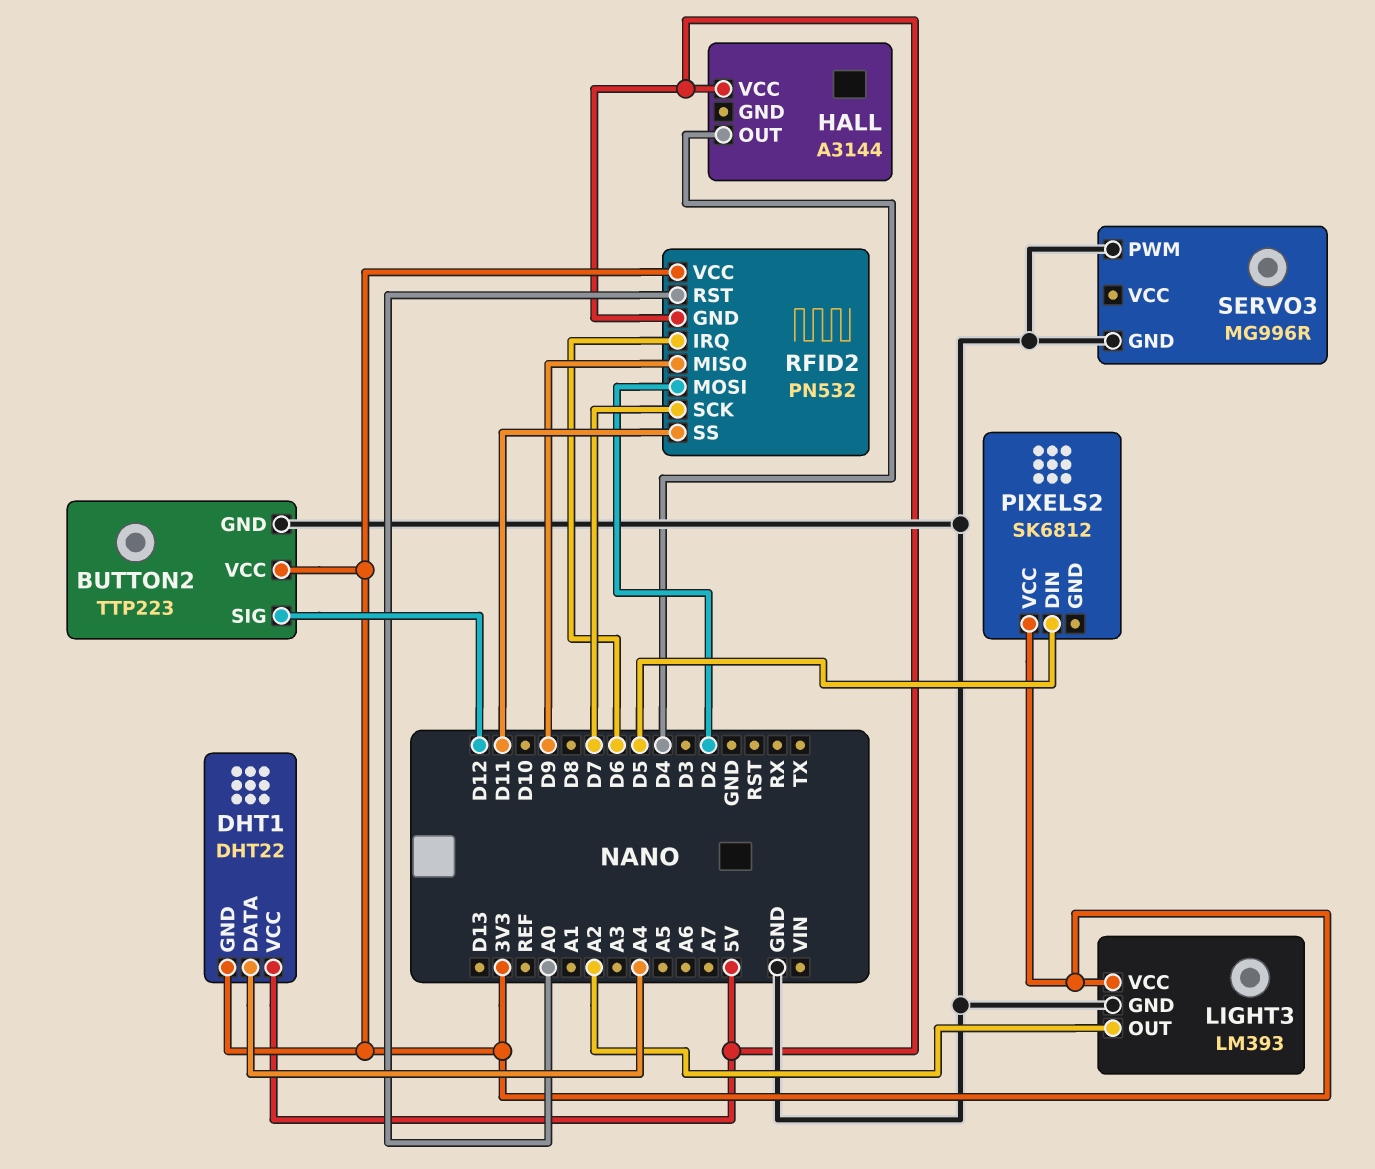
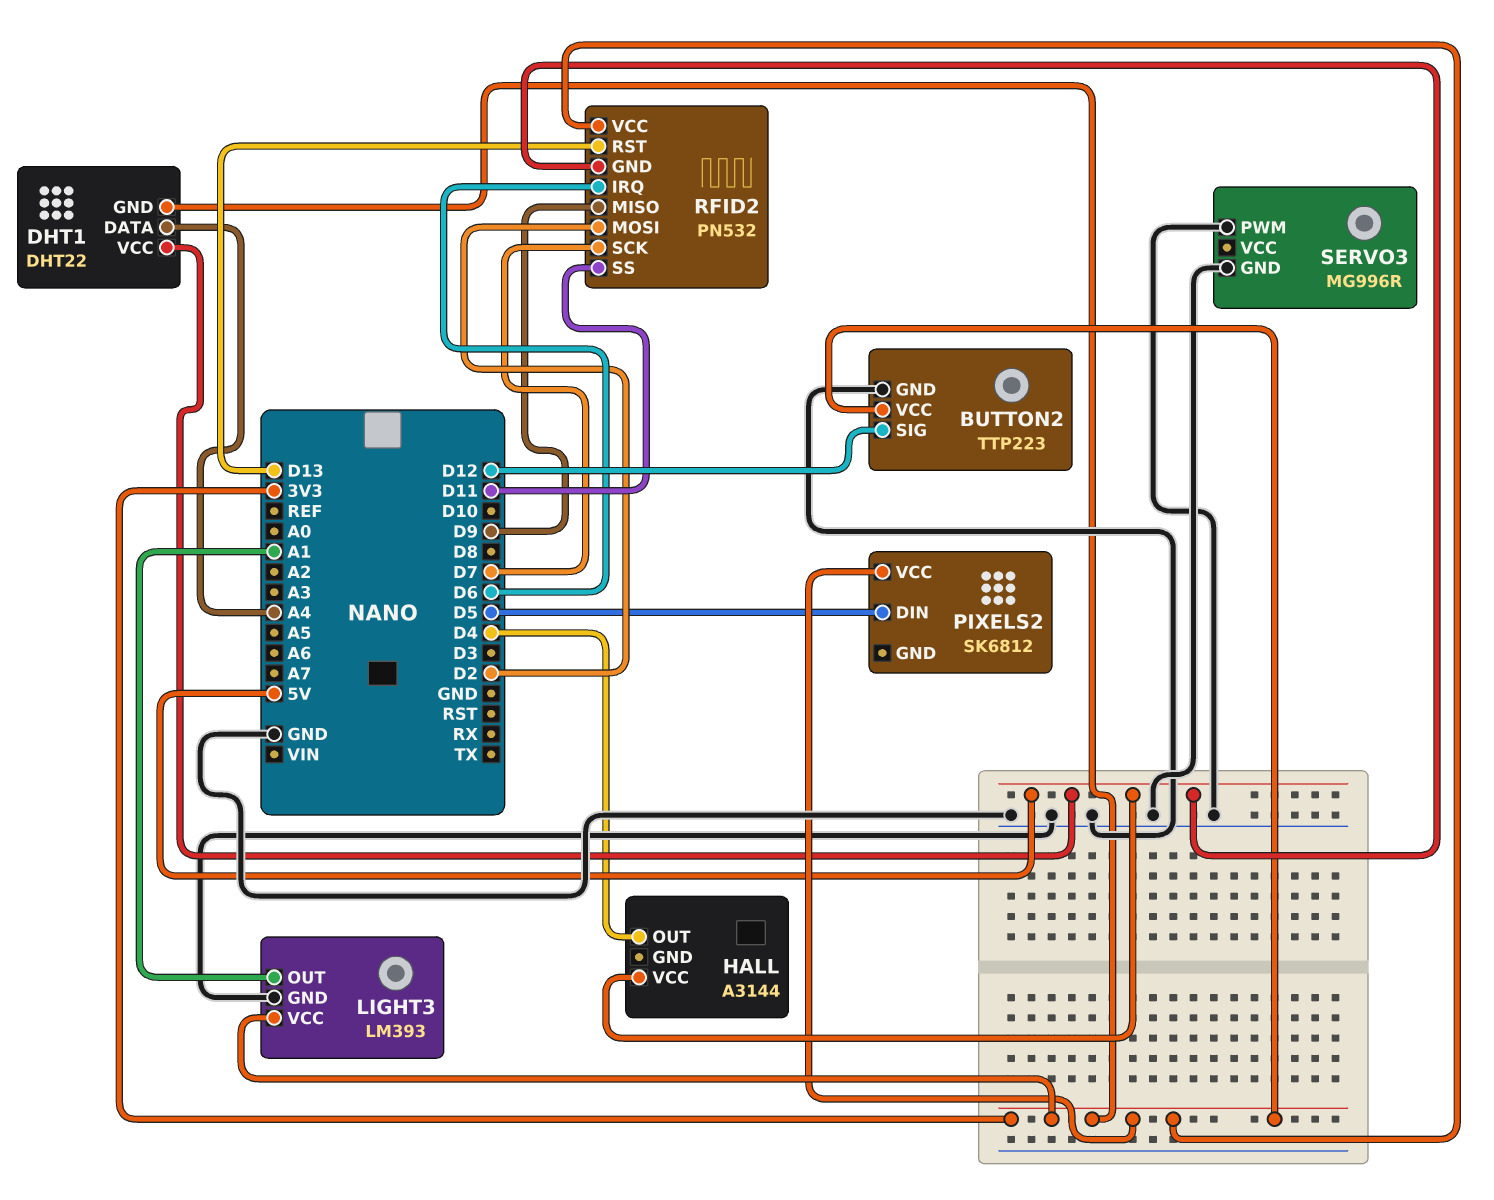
LIGHT3 pin OUT: A2 -> A1
RFID2 pin RST: A0 -> D13

